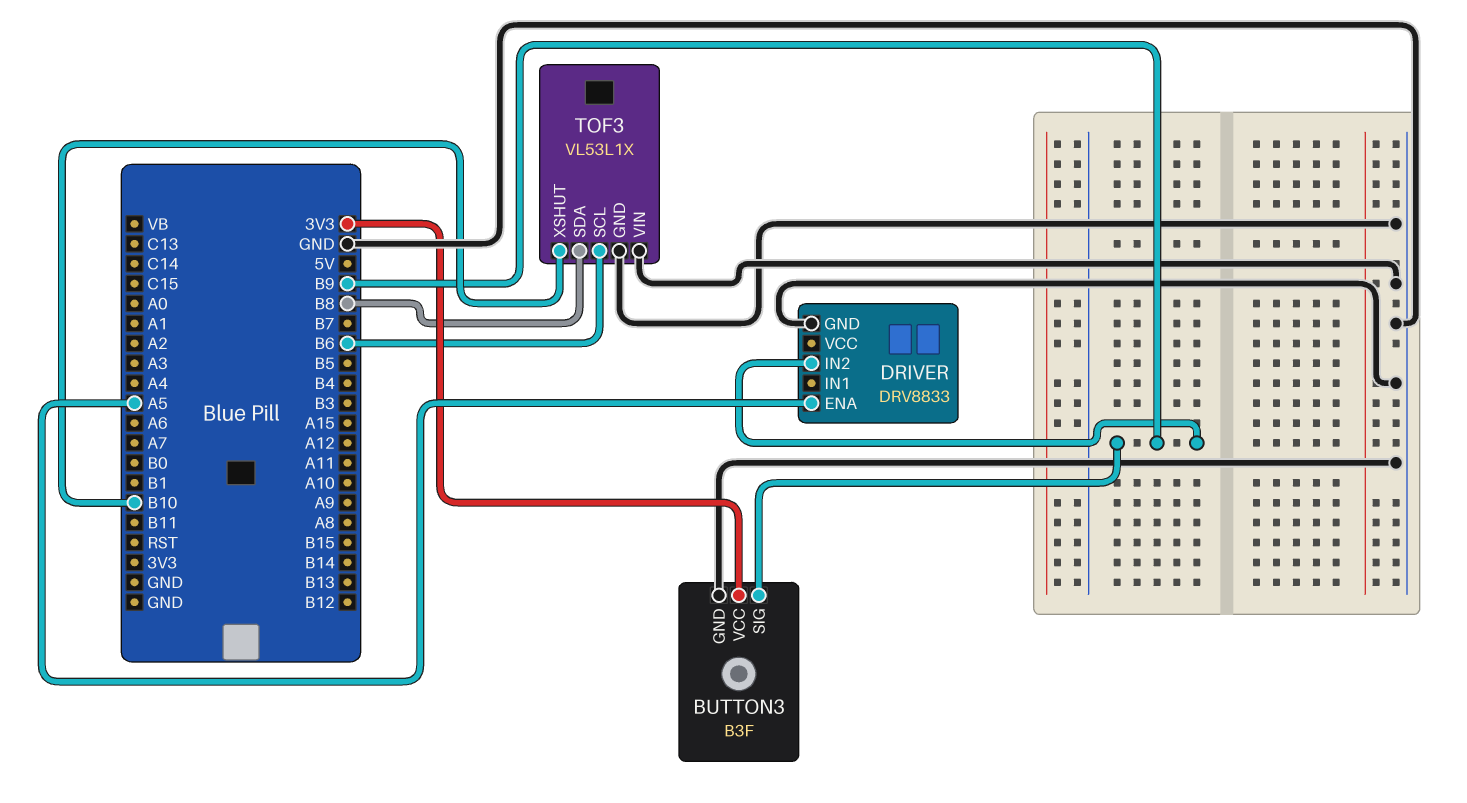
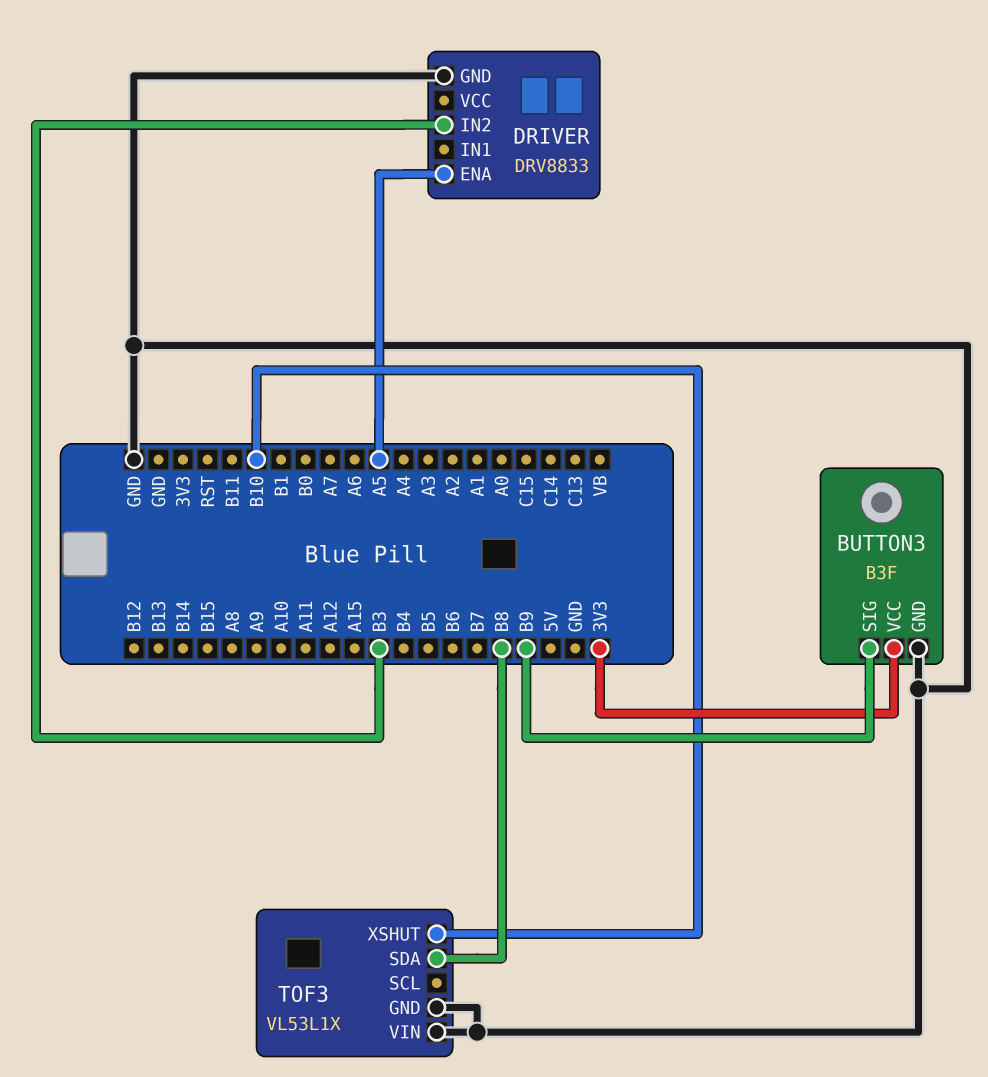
DRIVER pin IN2: B9 -> B3
TOF3 pin SCL: B6 -> none

